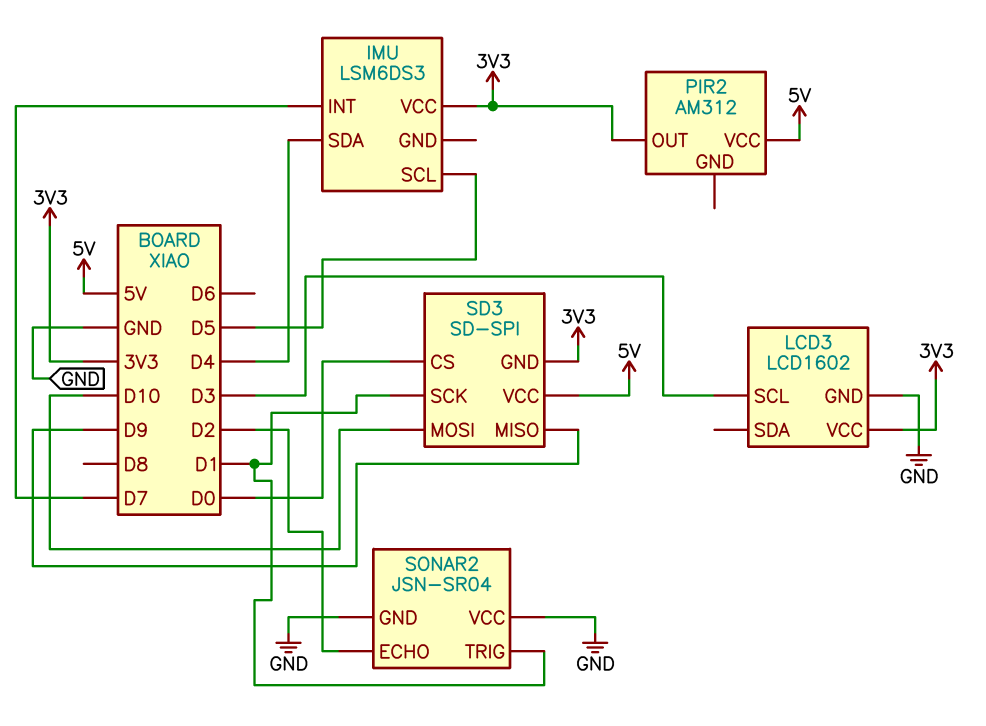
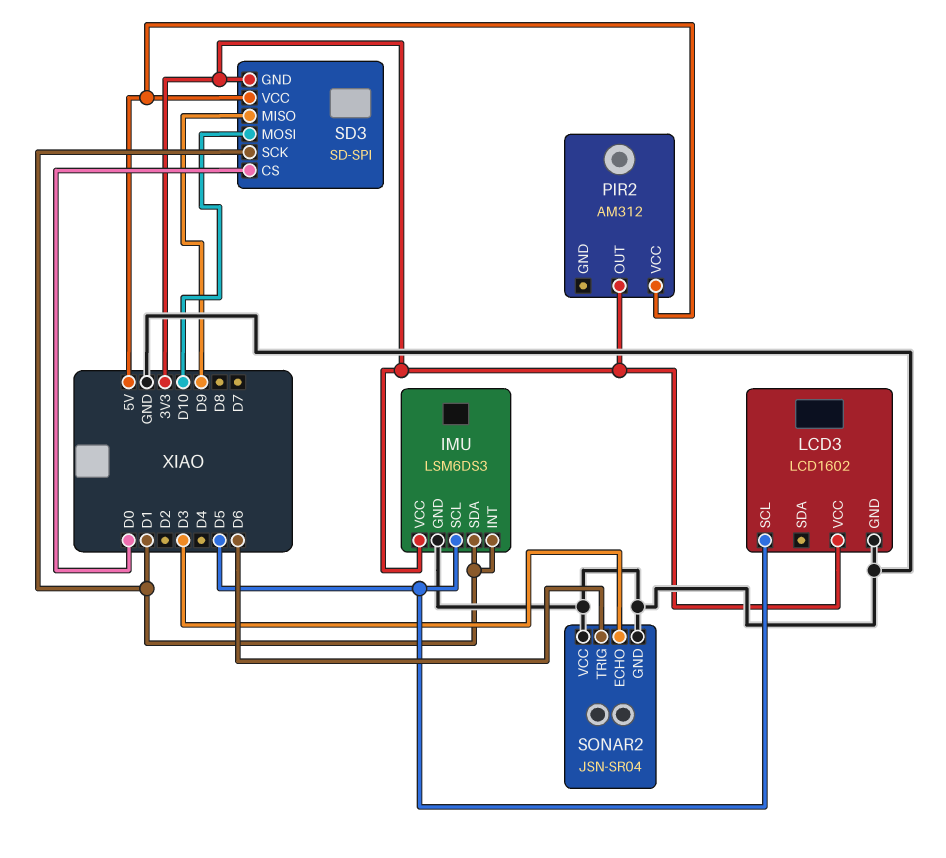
IMU pin GND: none -> GND
IMU pin INT: D7 -> D1
IMU pin SDA: D4 -> D1
LCD3 pin SCL: D3 -> D5
SONAR2 pin ECHO: D2 -> D3
SONAR2 pin TRIG: D1 -> D6

